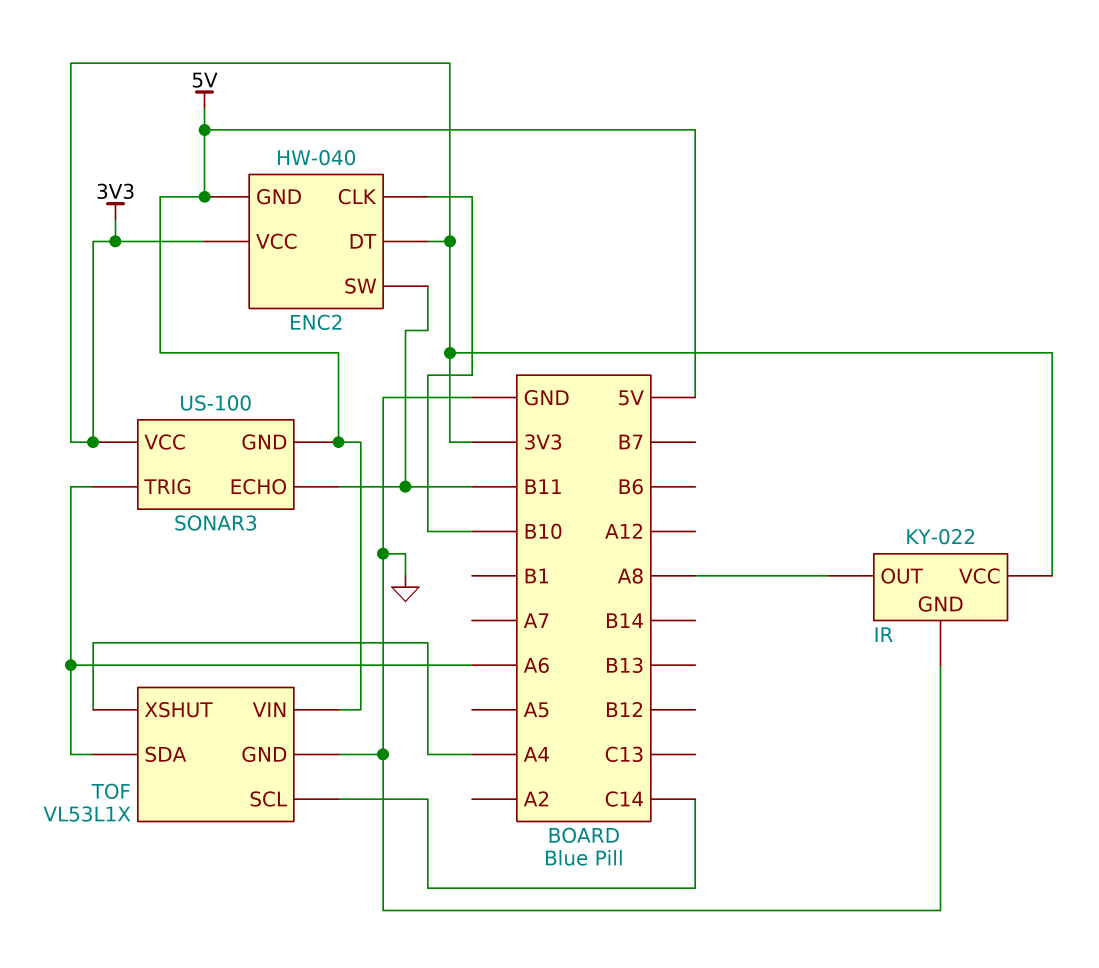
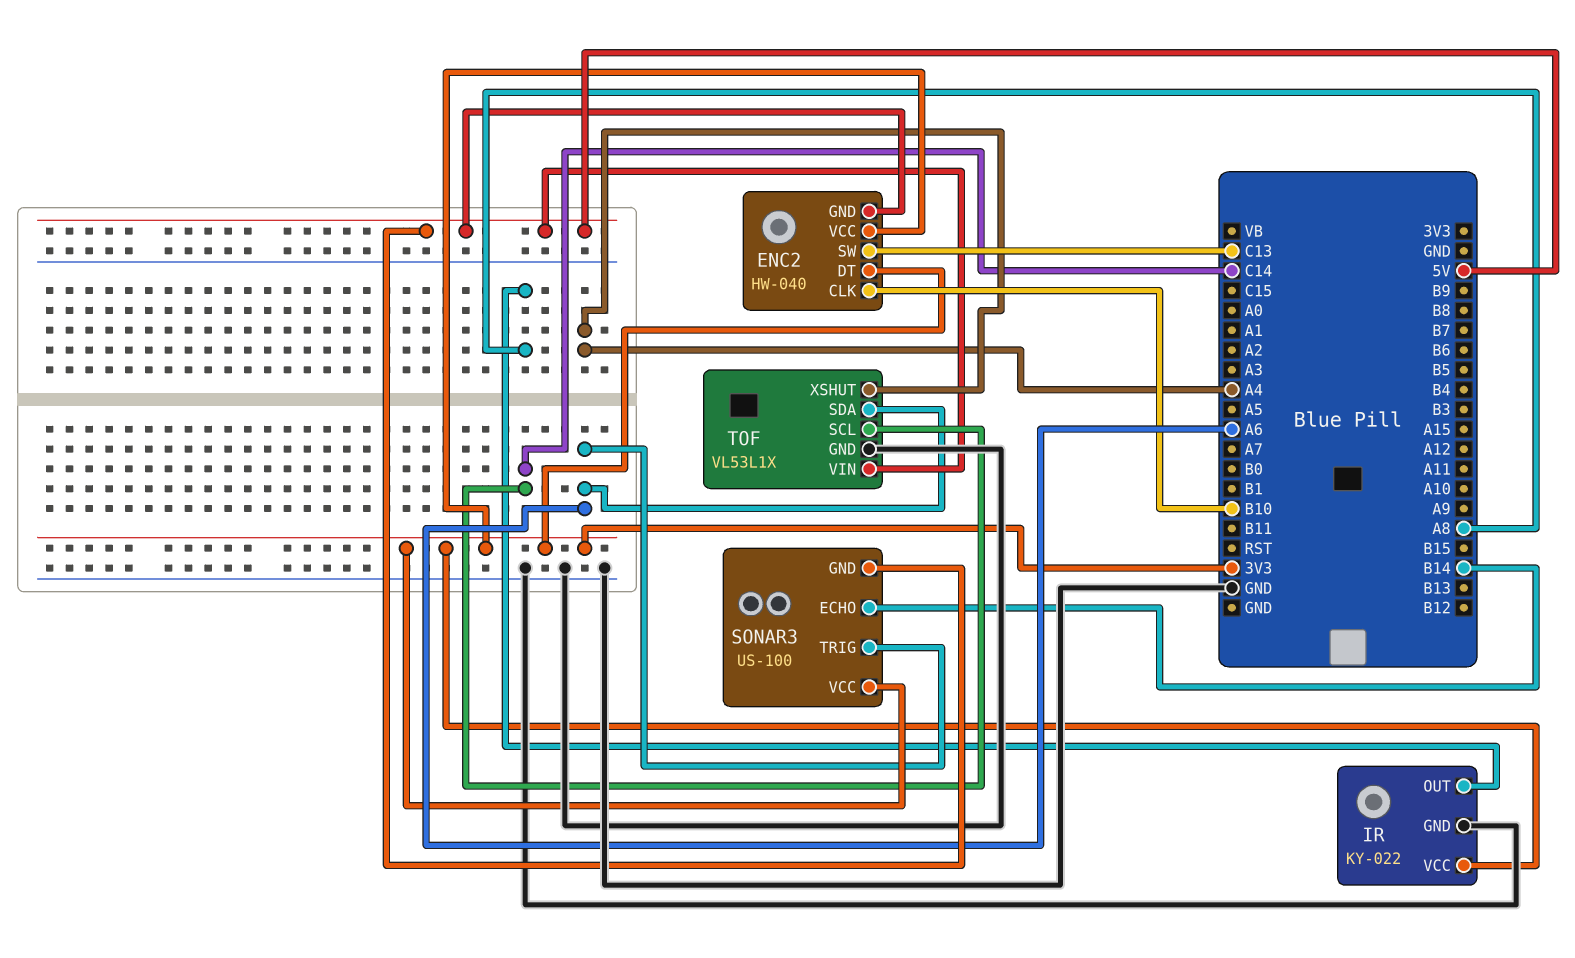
ENC2 pin SW: B11 -> C13
SONAR3 pin ECHO: B11 -> B14

